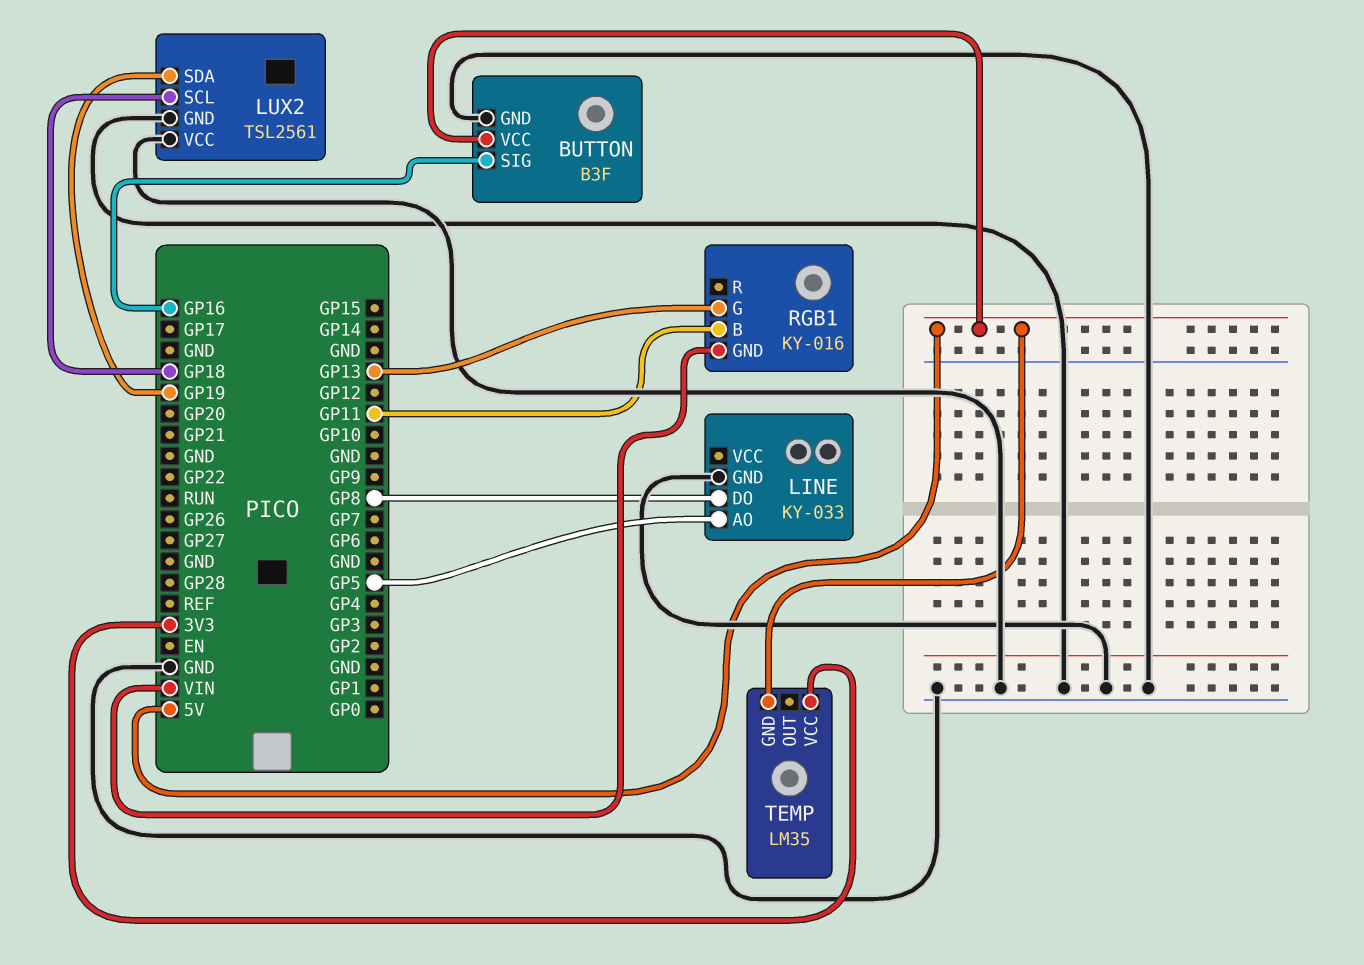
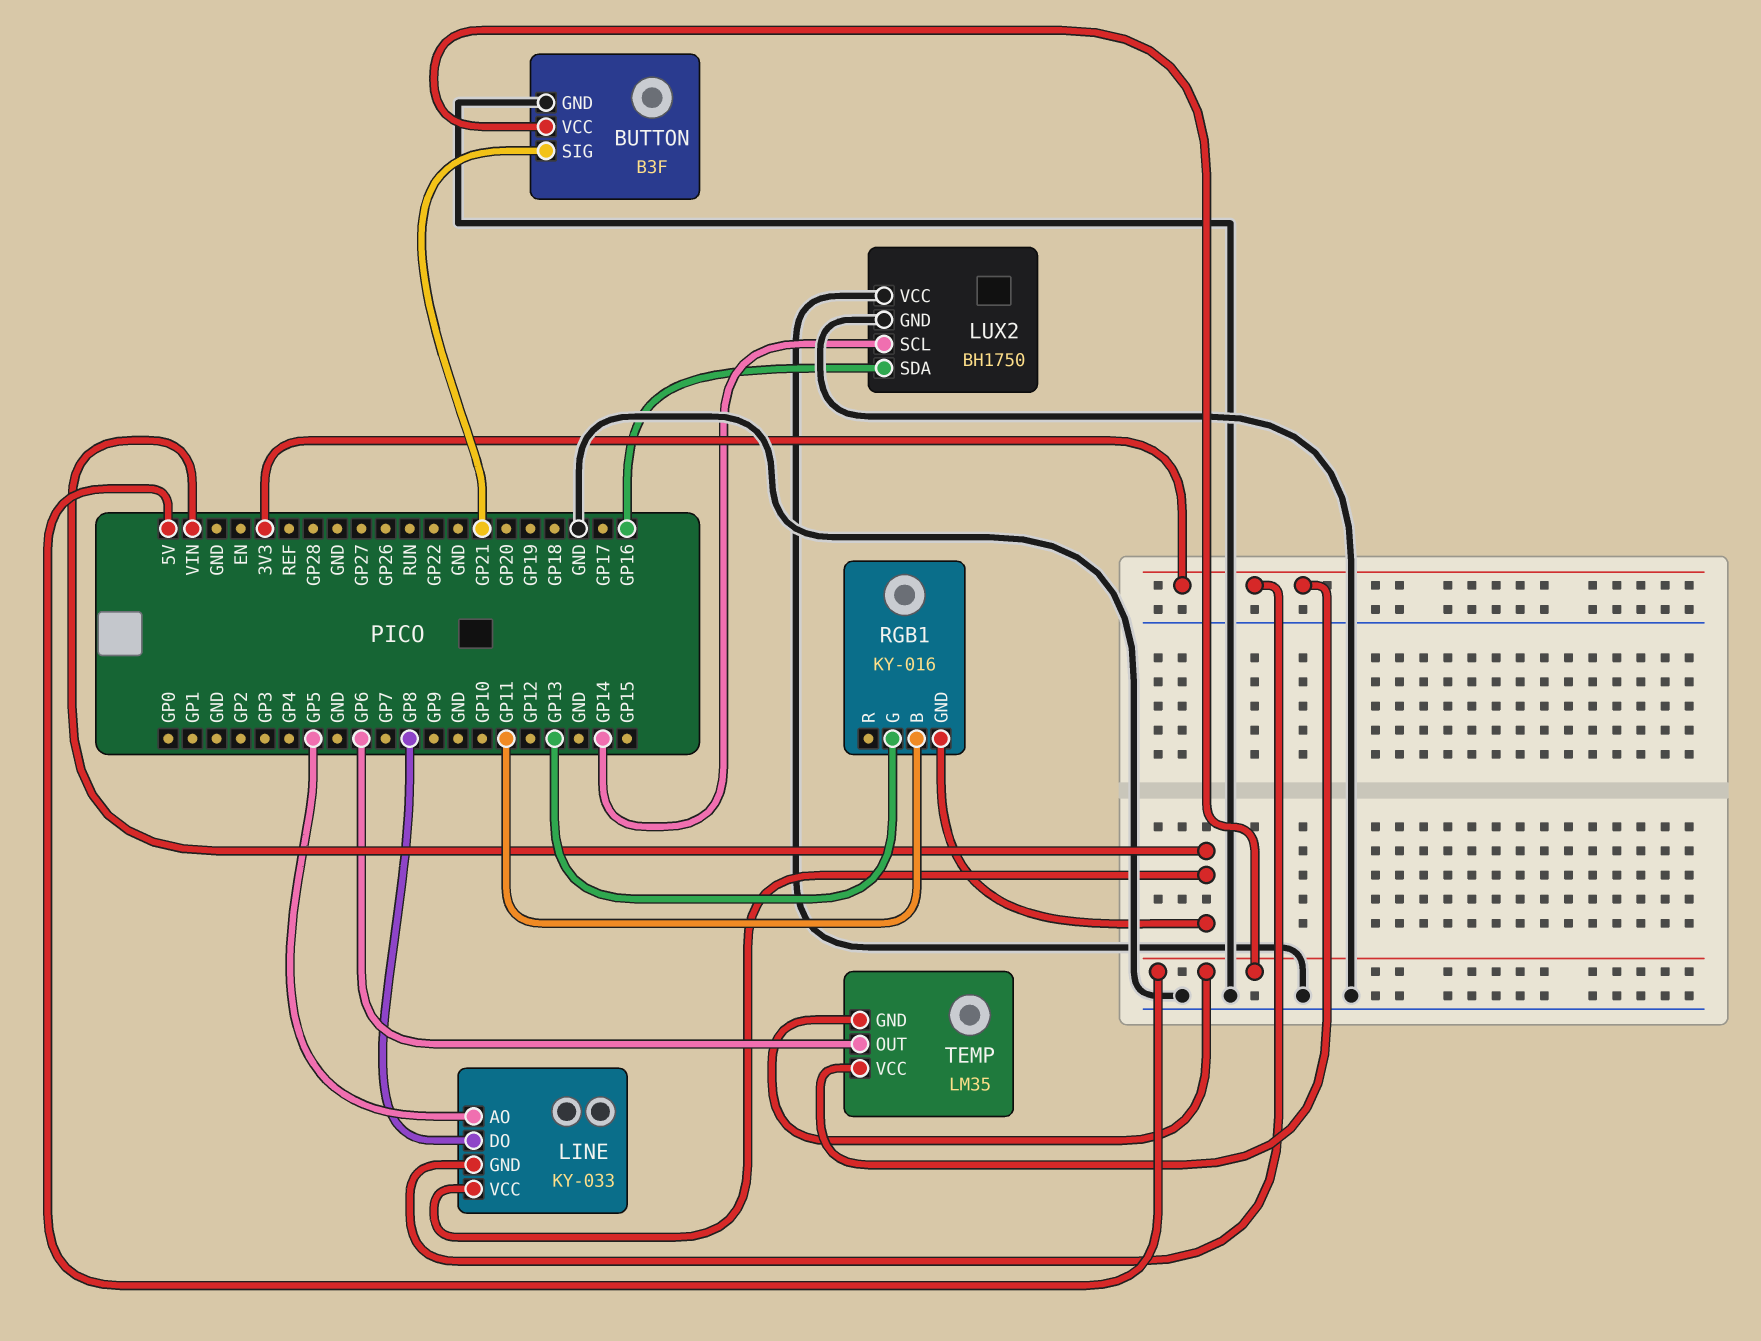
BUTTON pin SIG: GP16 -> GP21
LINE pin GND: GND -> 3V3
LINE pin VCC: none -> VIN
LUX2: TSL2561 -> BH1750
LUX2 pin SCL: GP18 -> GP14
LUX2 pin SDA: GP19 -> GP16
TEMP pin OUT: none -> GP6

